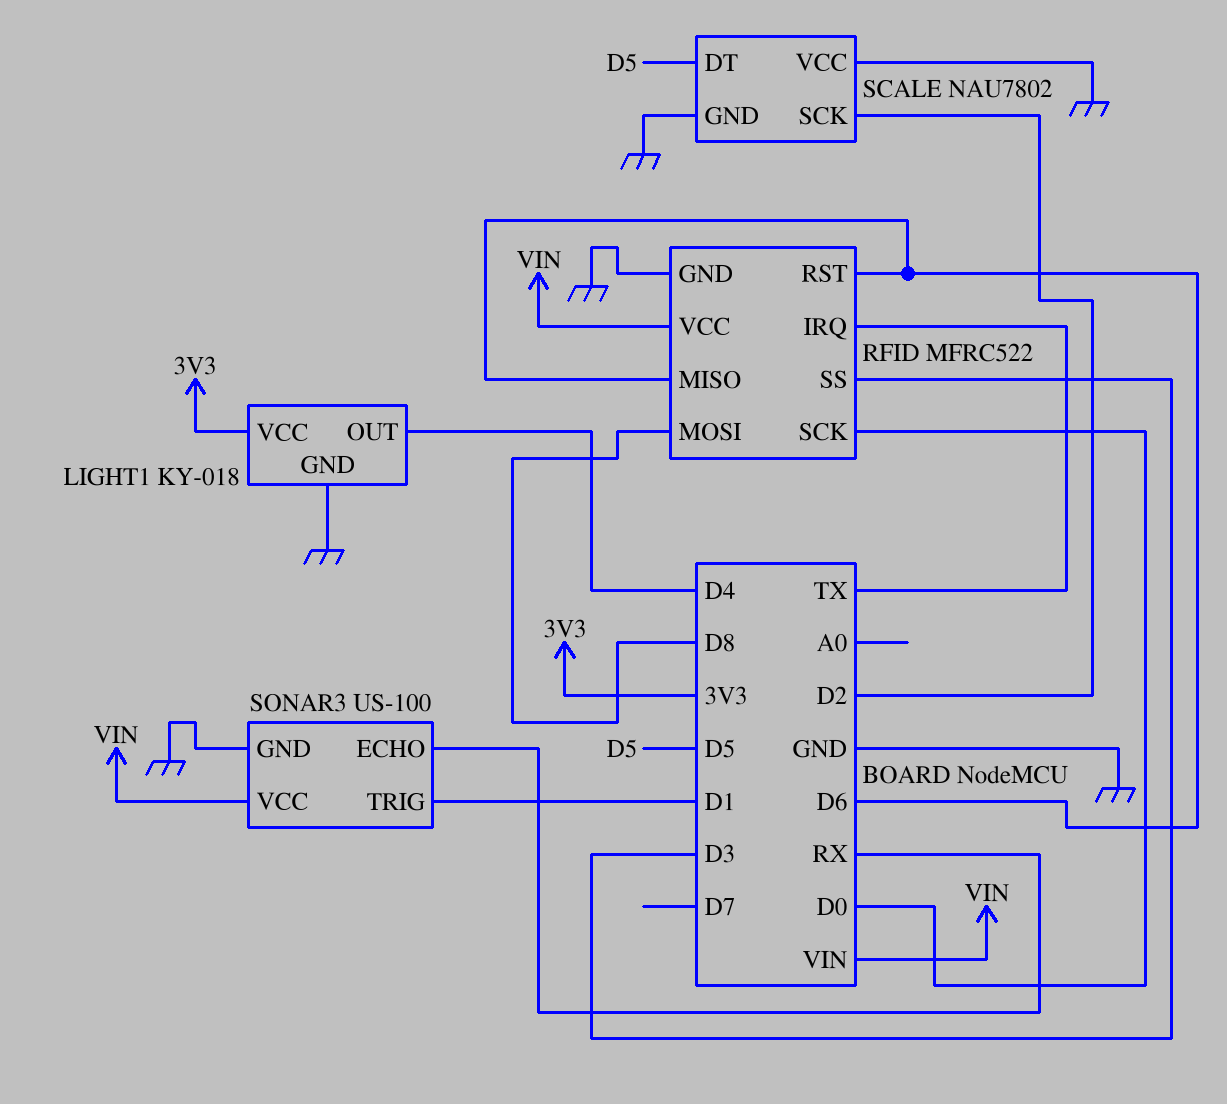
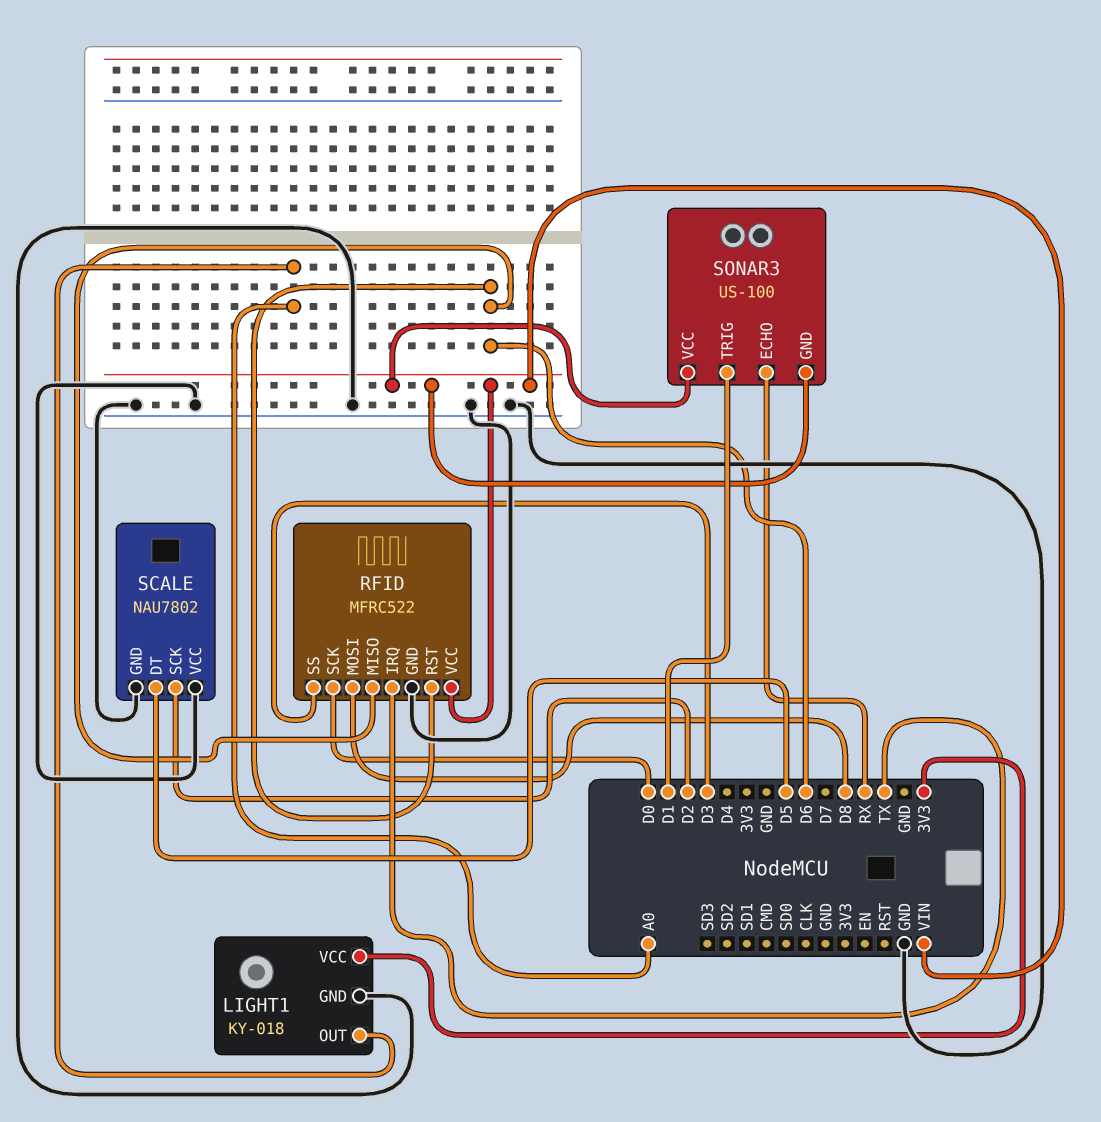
LIGHT1 pin OUT: D4 -> A0
SONAR3 pin GND: GND -> VIN

